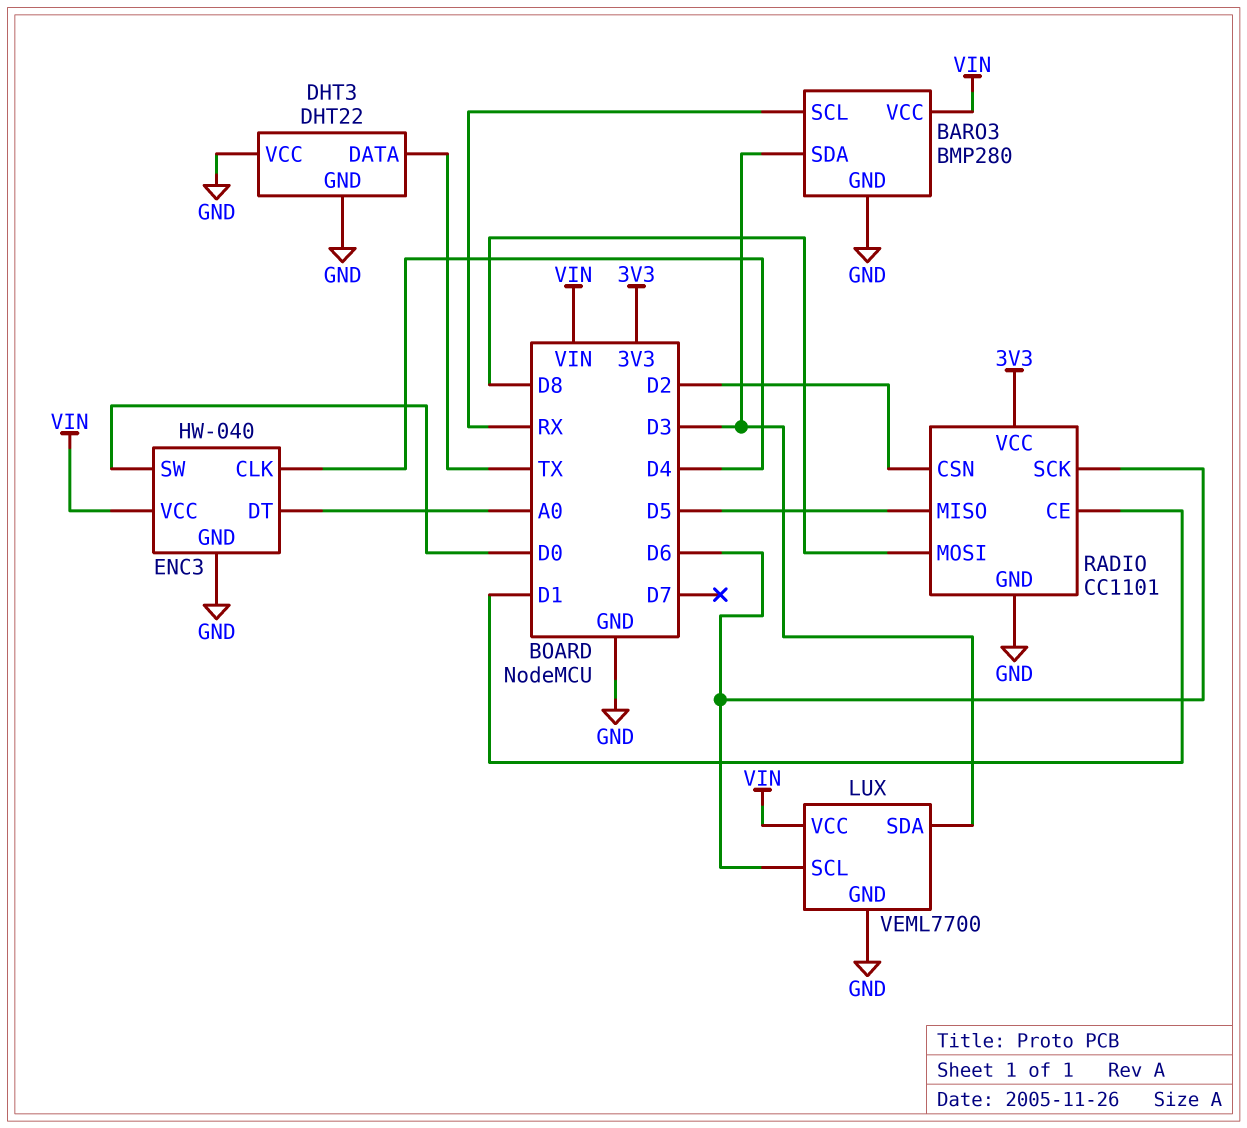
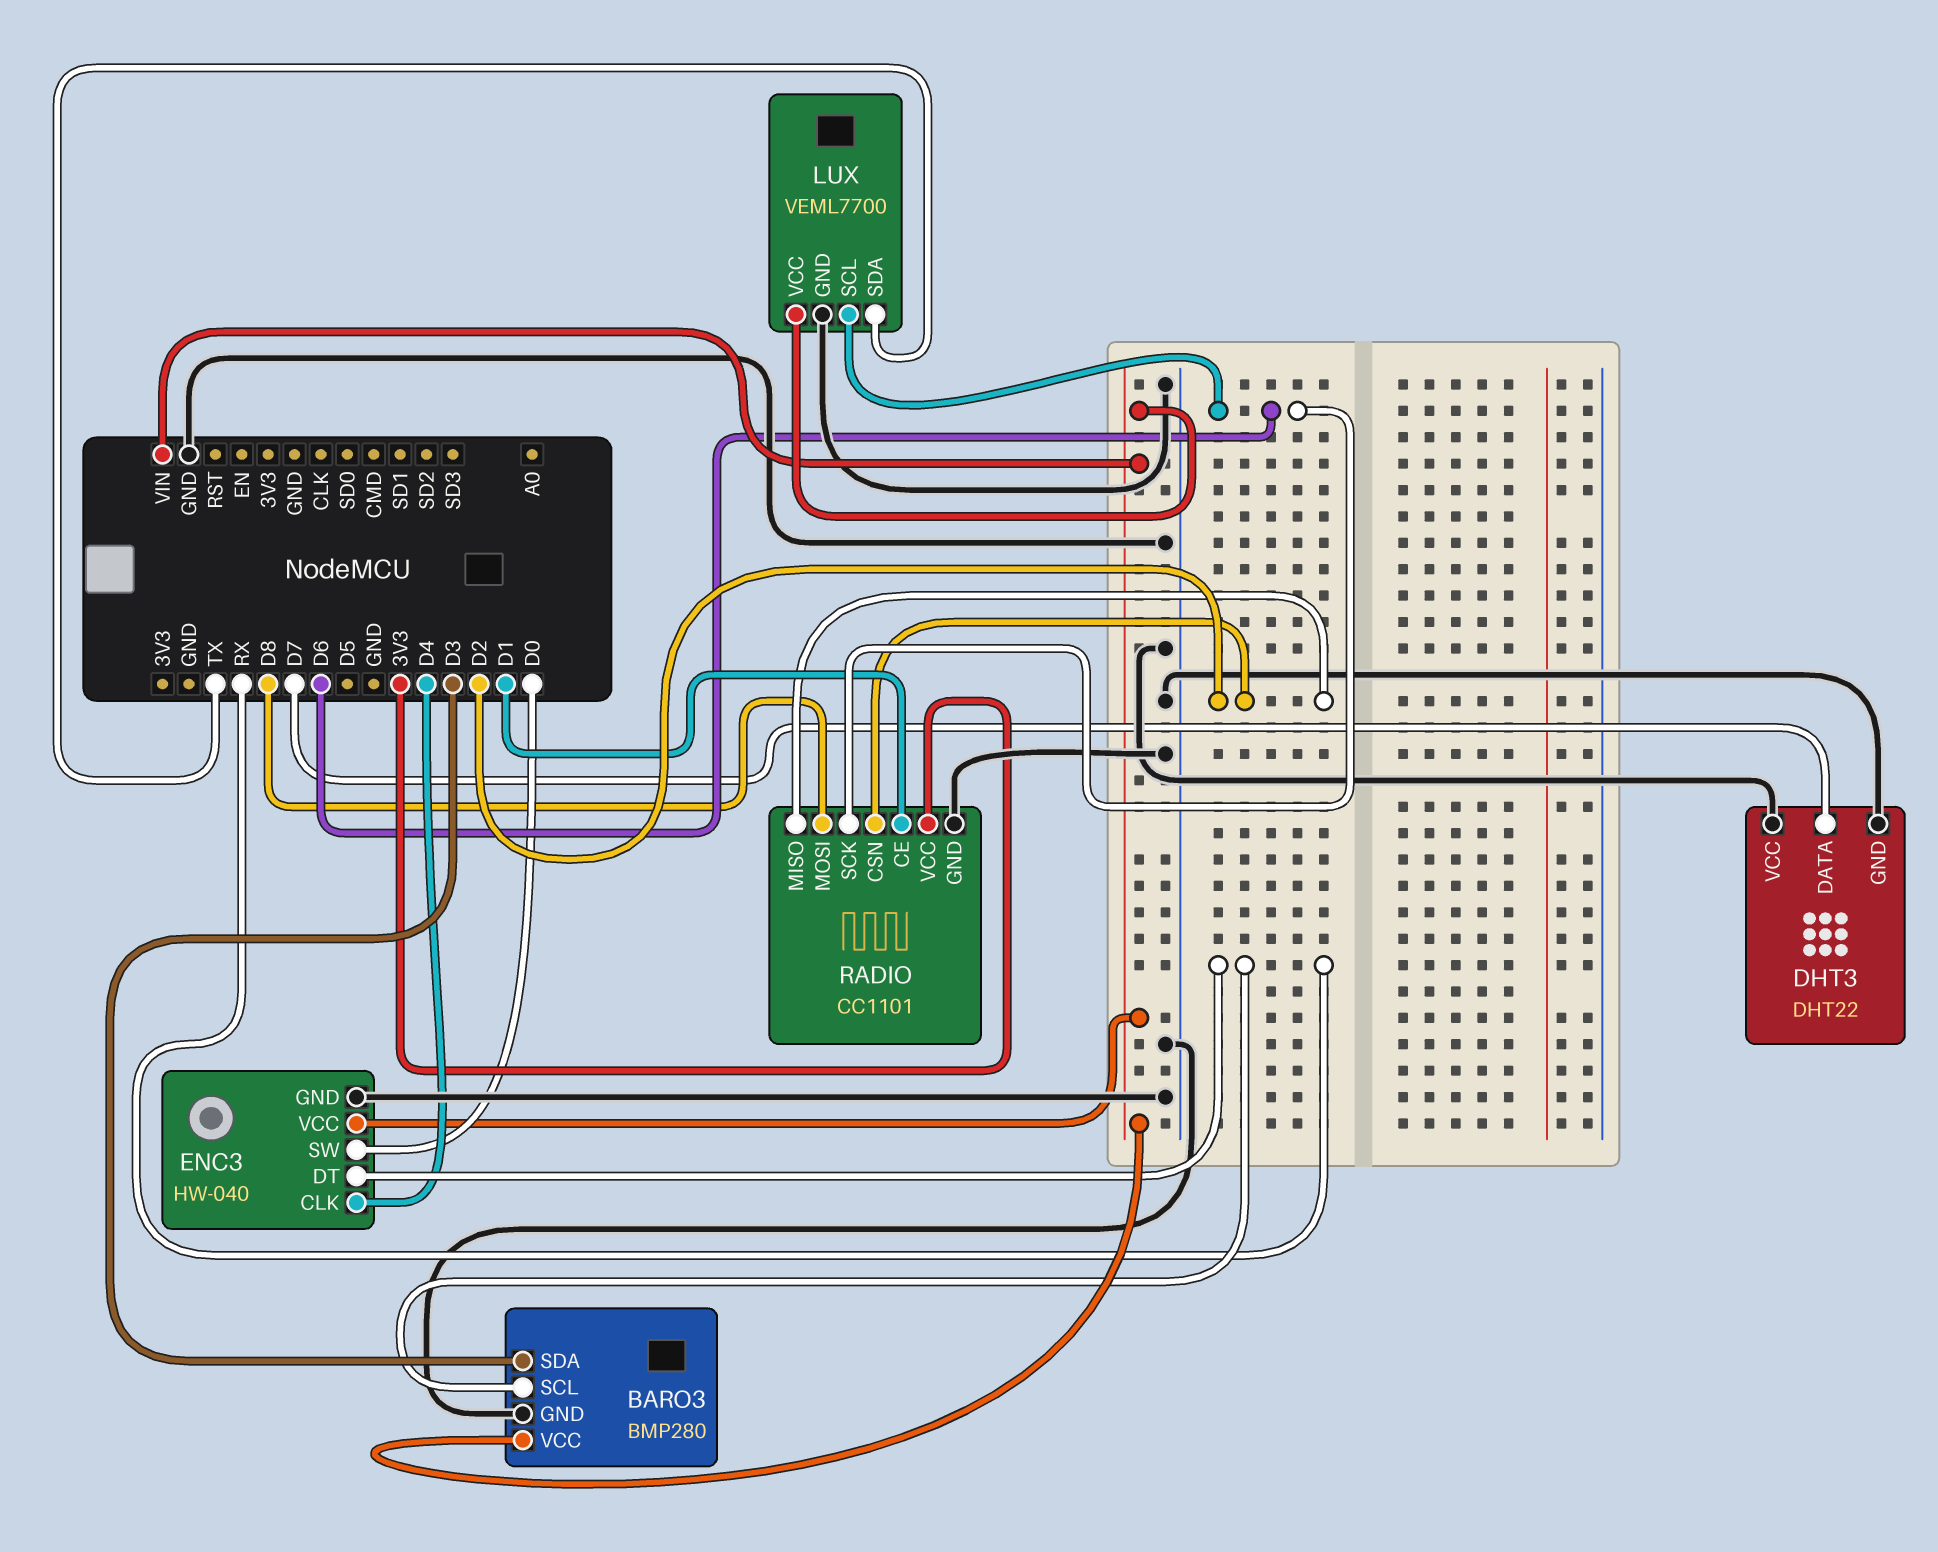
DHT3 pin DATA: TX -> D7
ENC3 pin DT: A0 -> RX
LUX pin SDA: D3 -> TX
RADIO pin MISO: D5 -> D2

